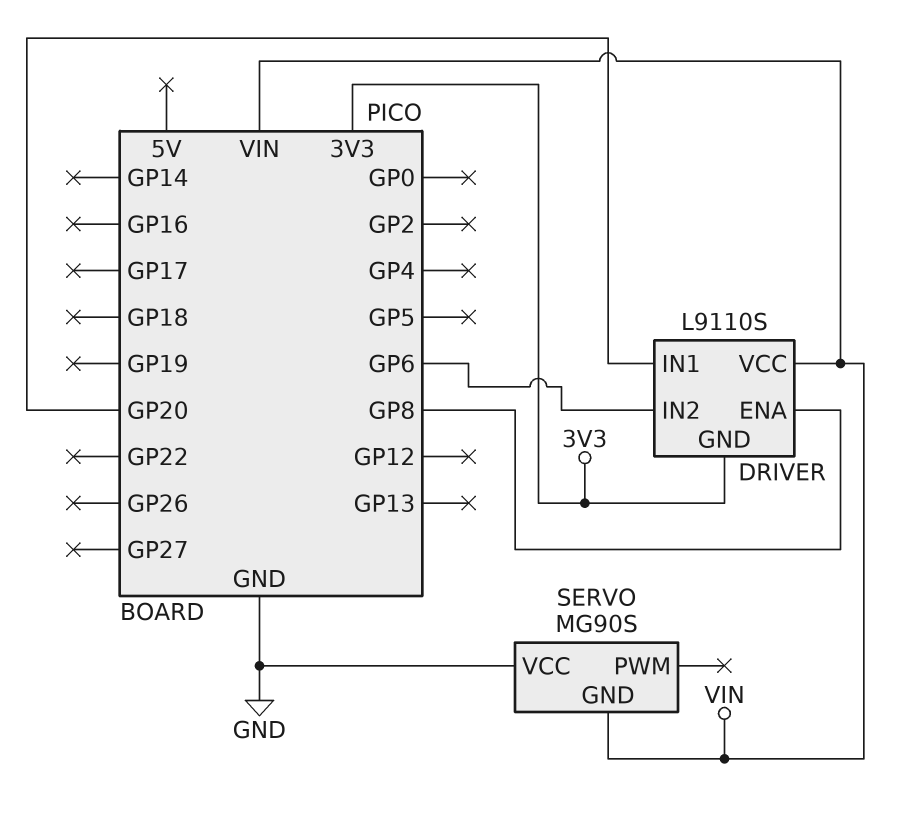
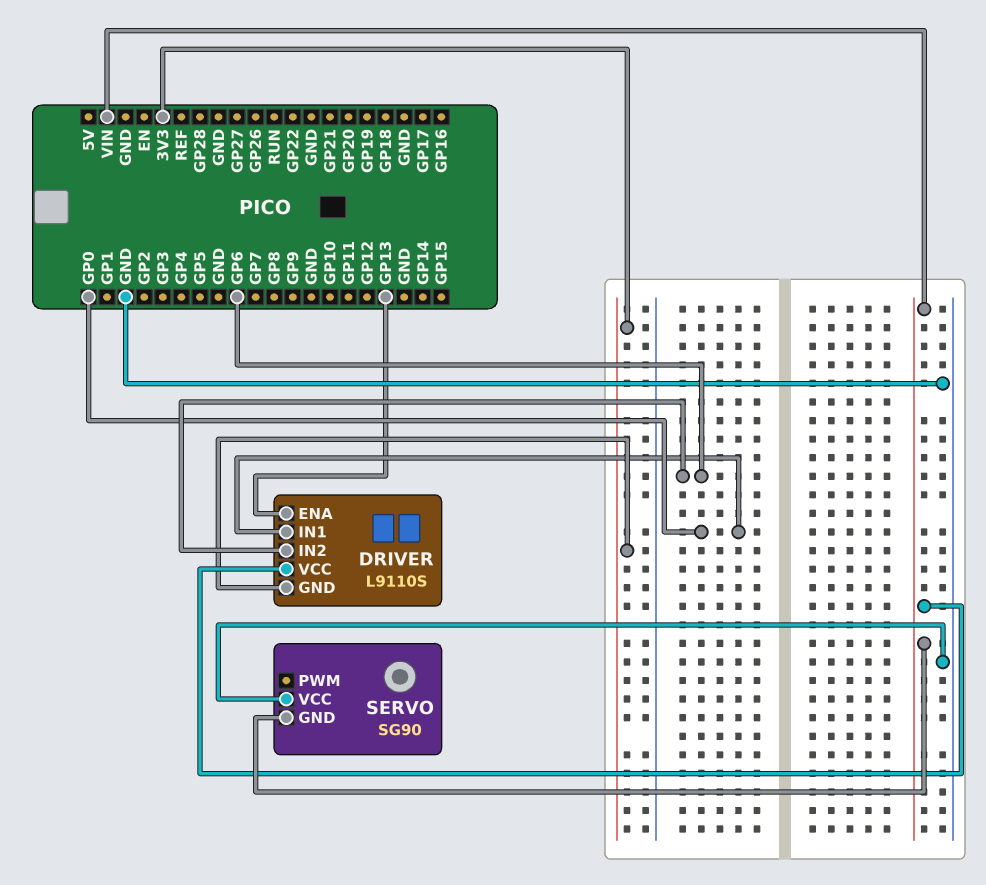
DRIVER pin ENA: GP8 -> GP13
DRIVER pin IN1: GP20 -> GP0
SERVO: MG90S -> SG90

